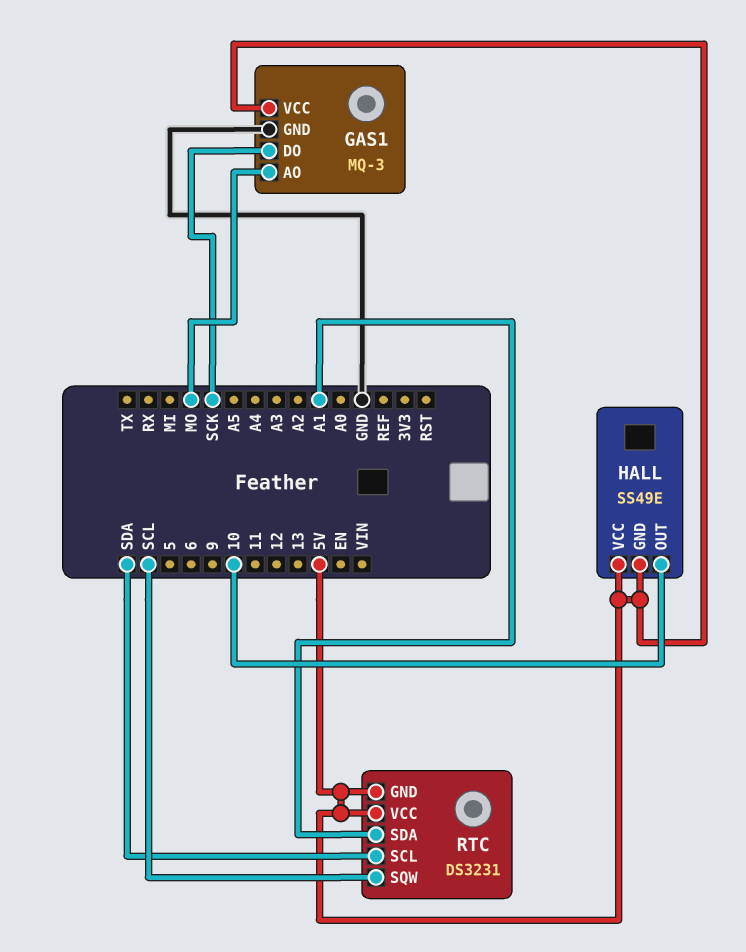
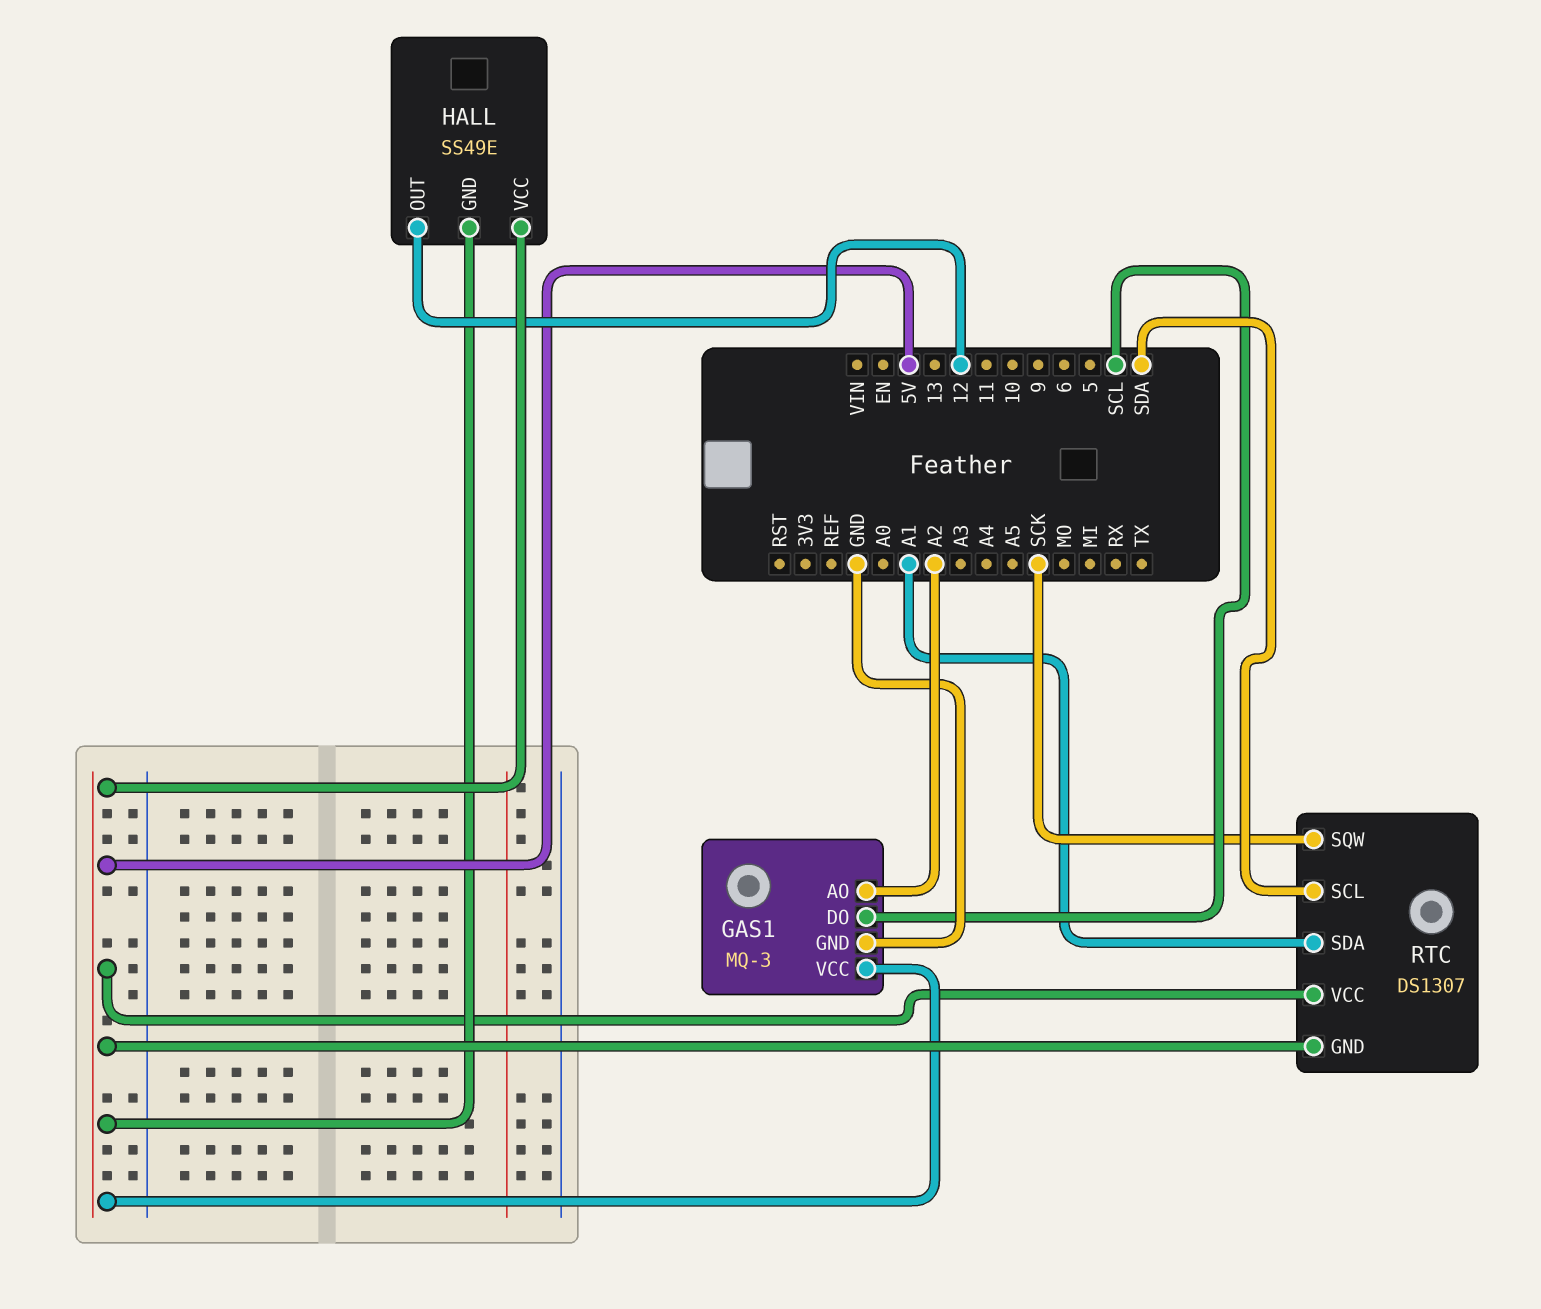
GAS1 pin AO: MO -> A2
GAS1 pin DO: SCK -> SCL
HALL pin OUT: 10 -> 12
RTC: DS3231 -> DS1307
RTC pin SQW: SCL -> SCK

